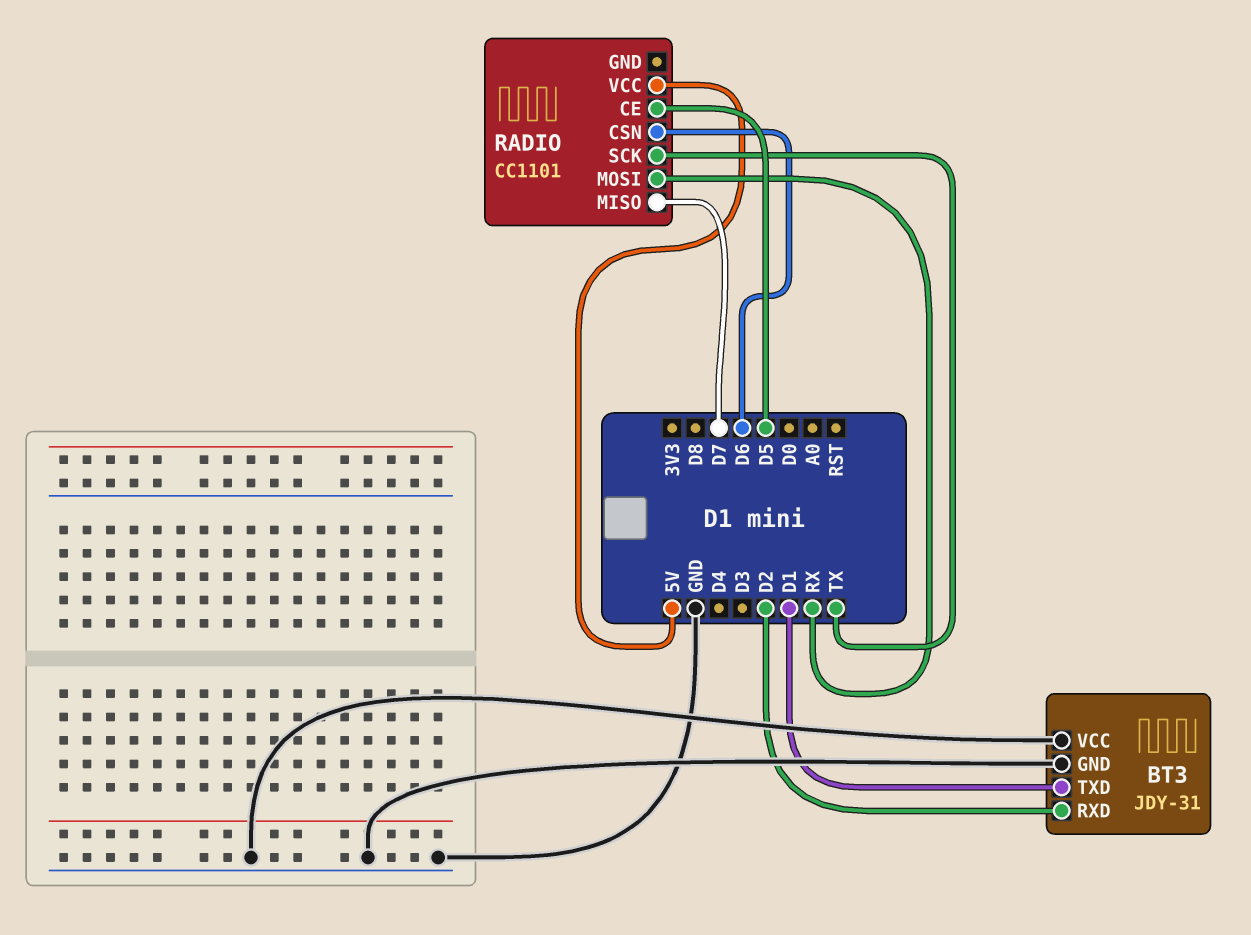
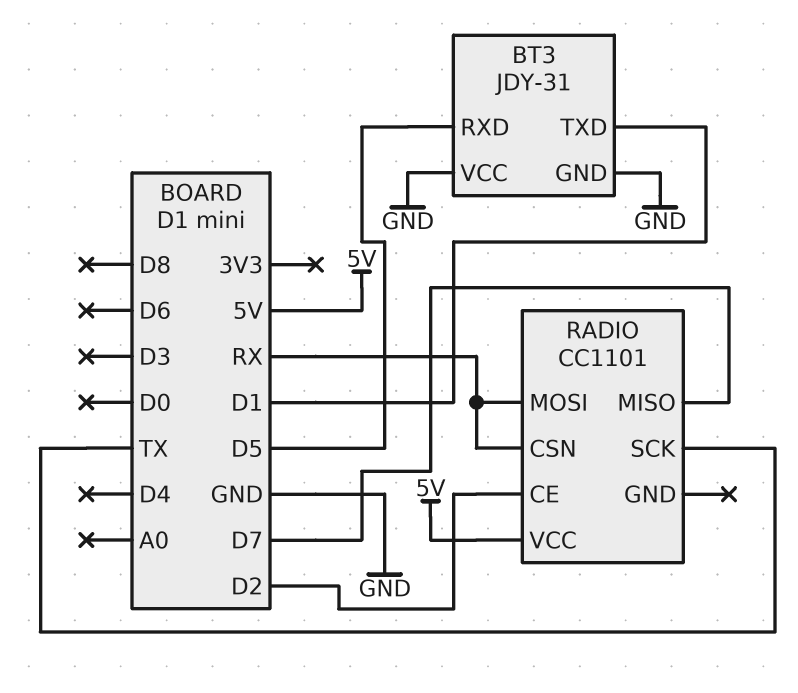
BT3 pin RXD: D2 -> D5
RADIO pin CE: D5 -> D2
RADIO pin CSN: D6 -> RX

